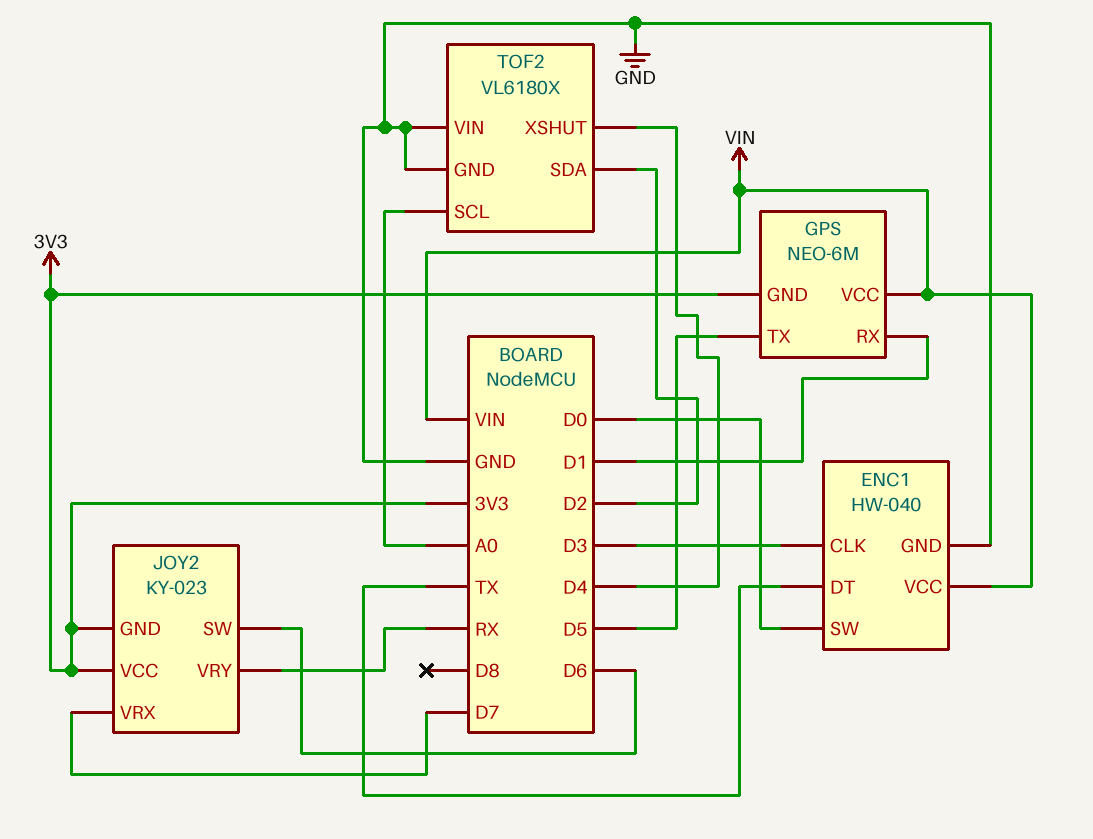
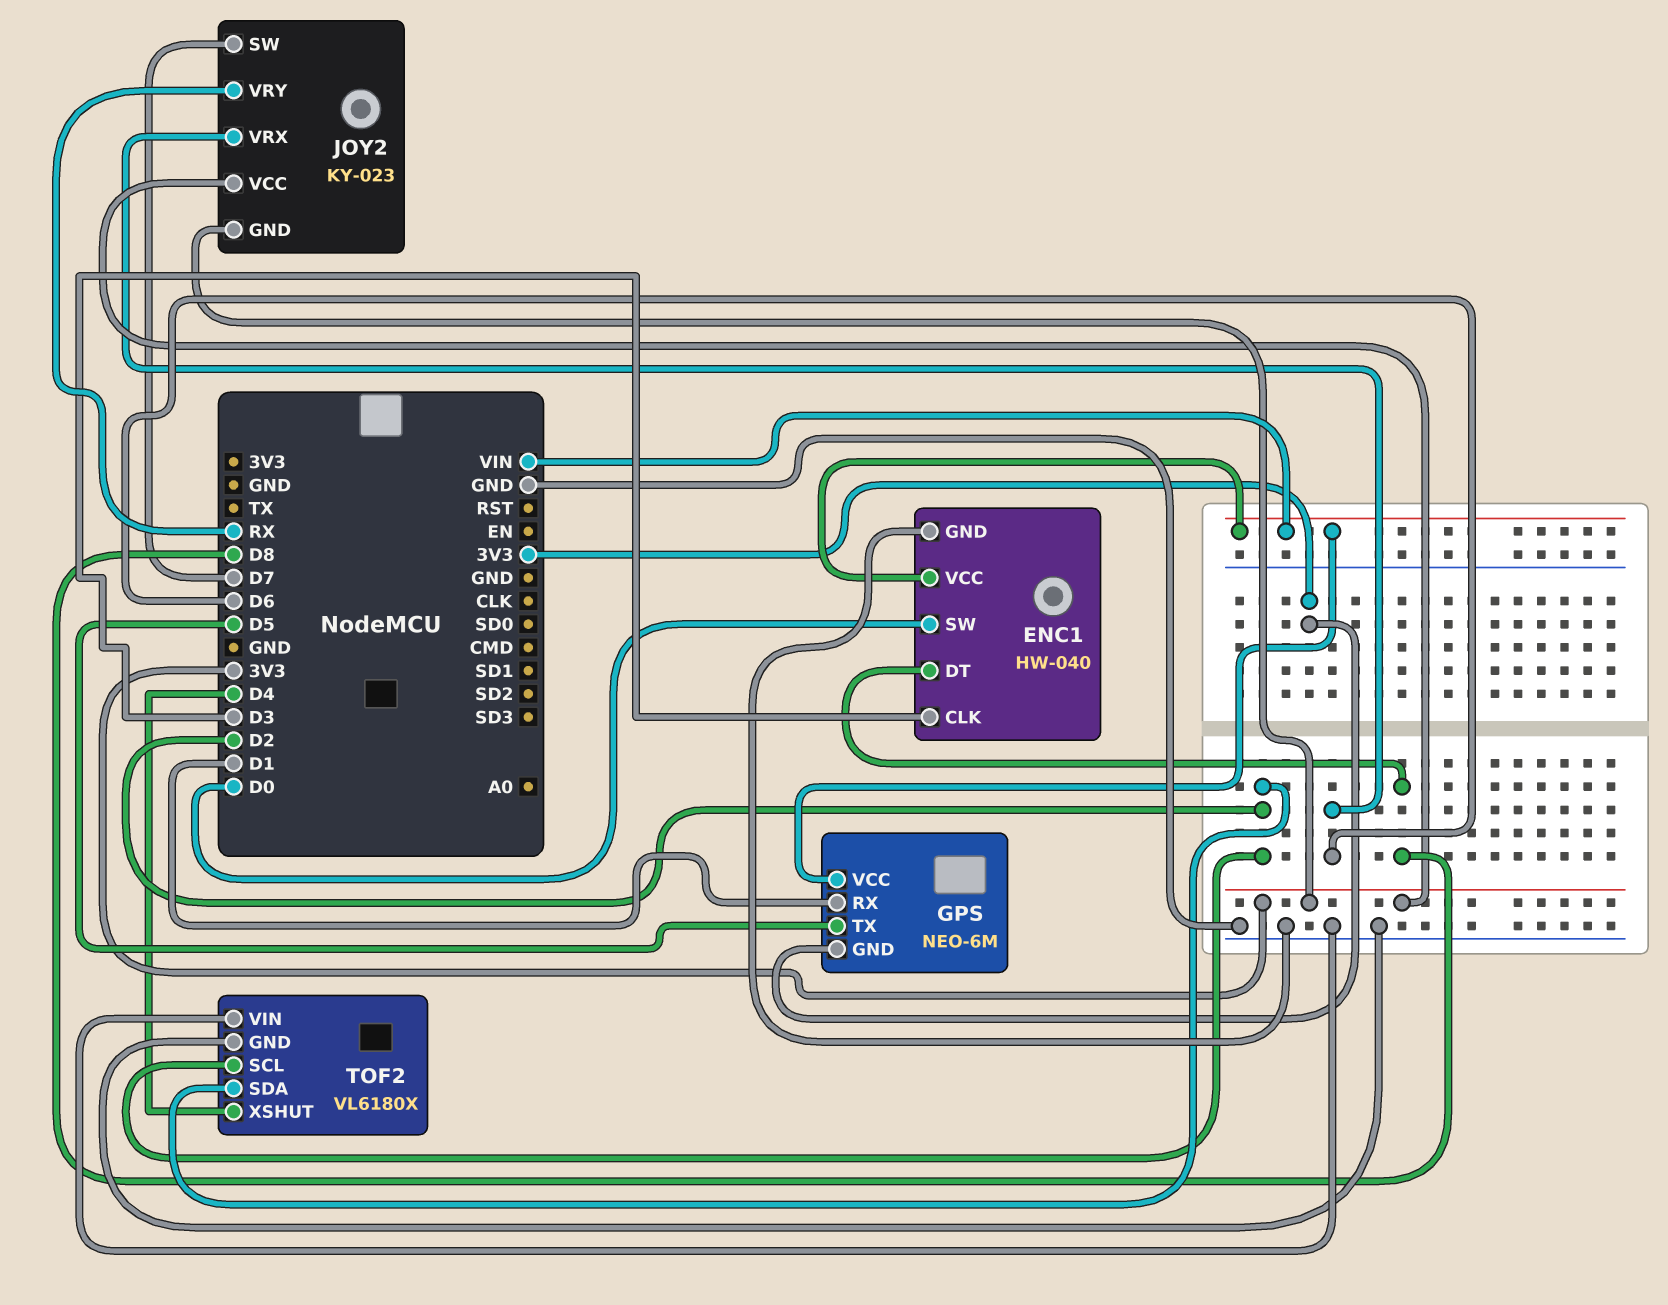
ENC1 pin DT: TX -> D8
JOY2 pin SW: D6 -> D7
JOY2 pin VRX: D7 -> D6
TOF2 pin SCL: A0 -> D2

